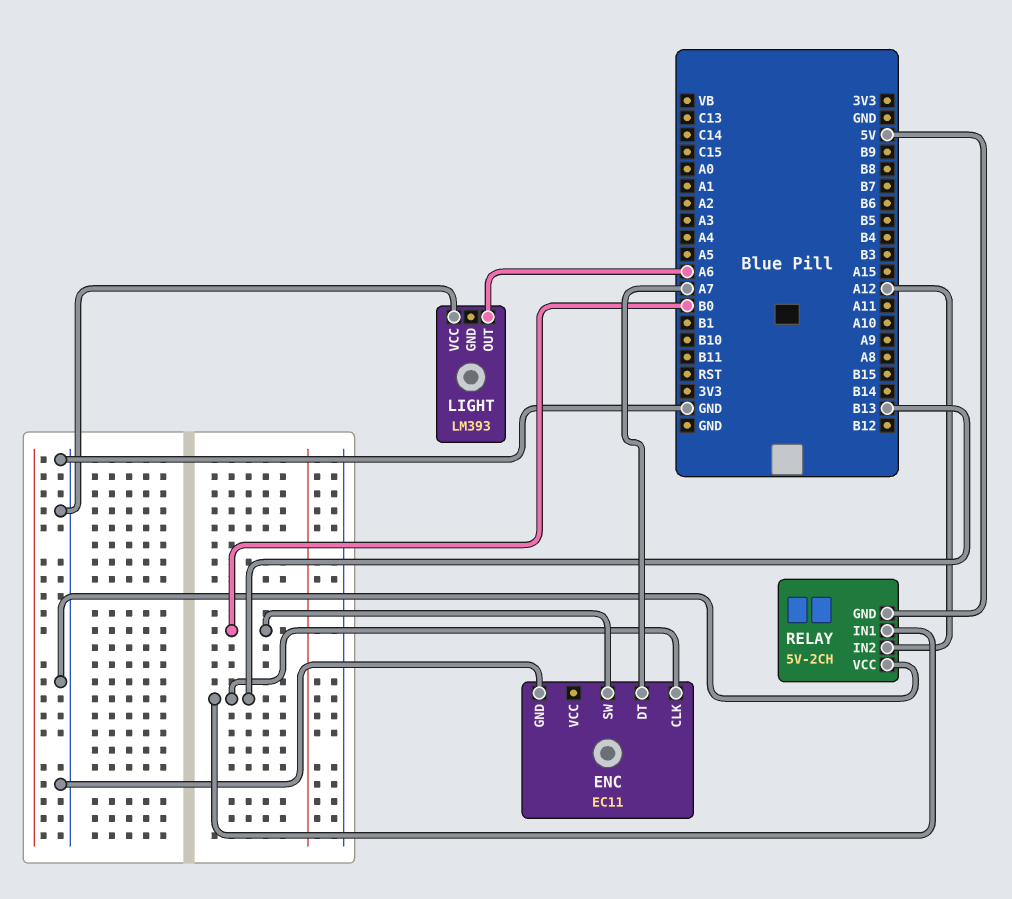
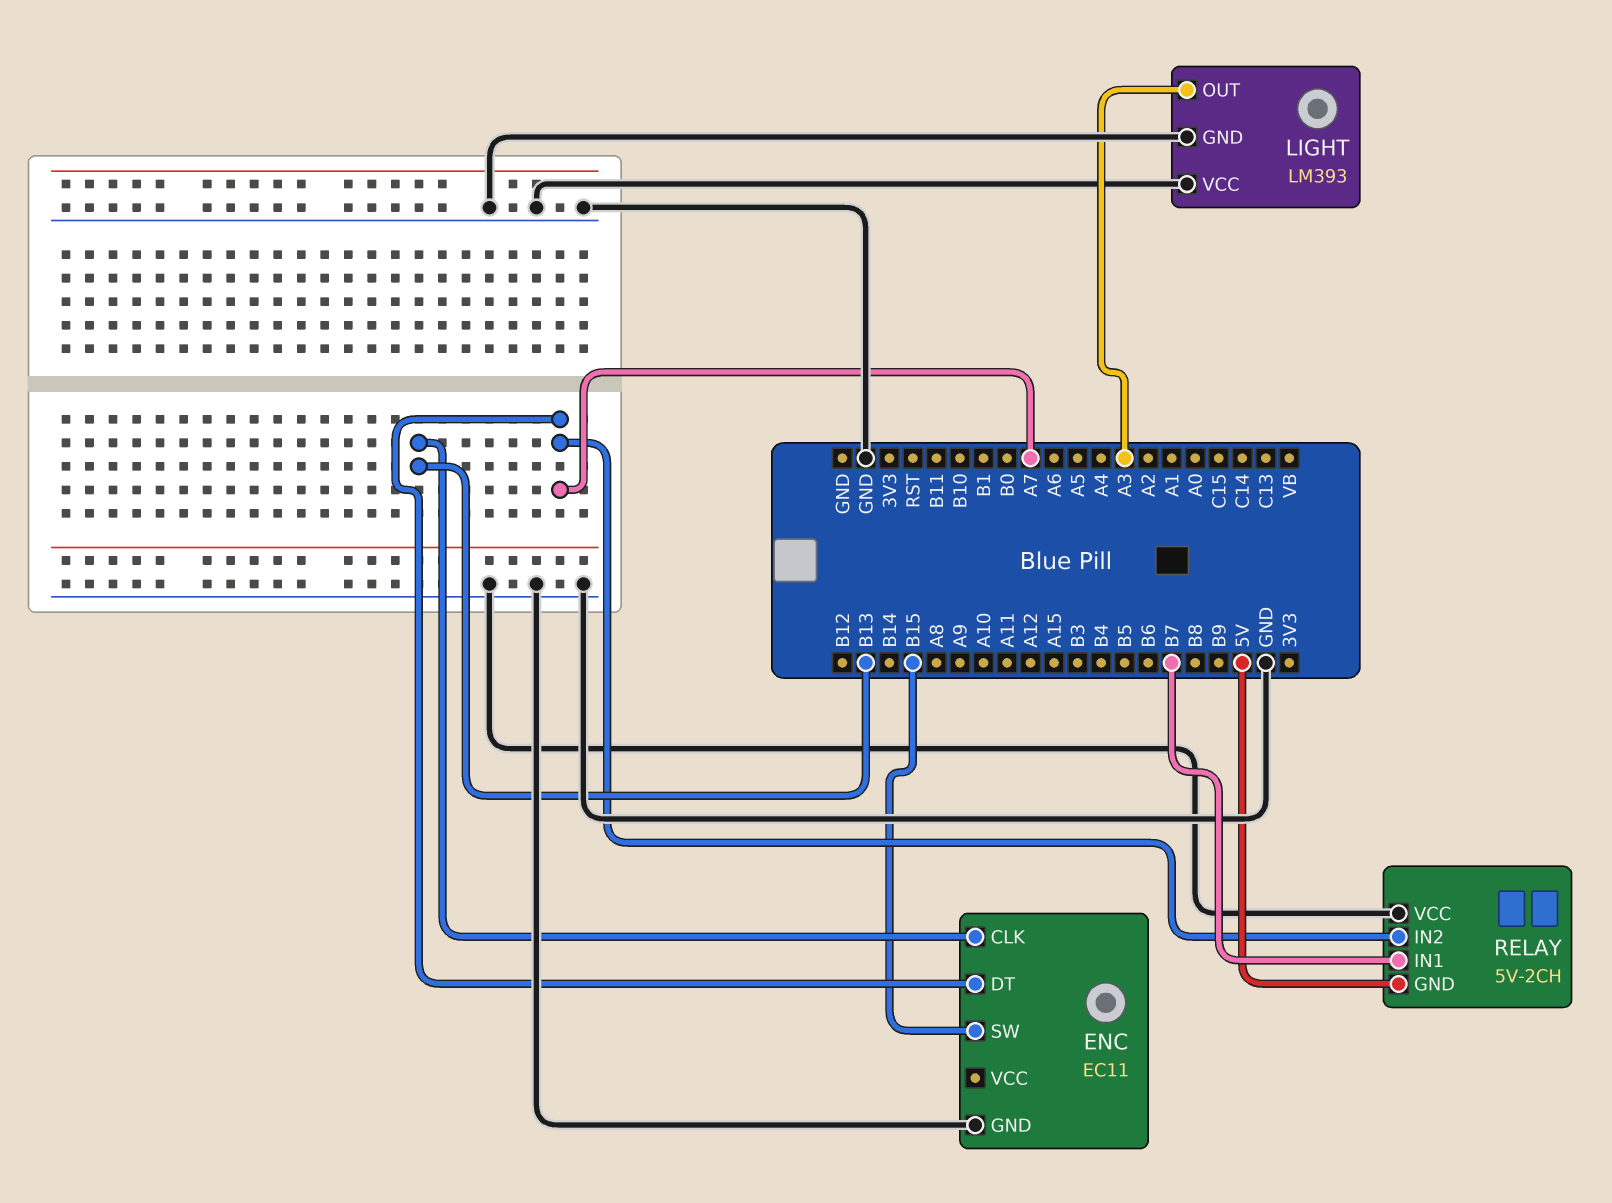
ENC pin SW: B0 -> B15
LIGHT pin GND: none -> GND
LIGHT pin OUT: A6 -> A3
RELAY pin IN1: B13 -> B7
RELAY pin IN2: A12 -> A7

